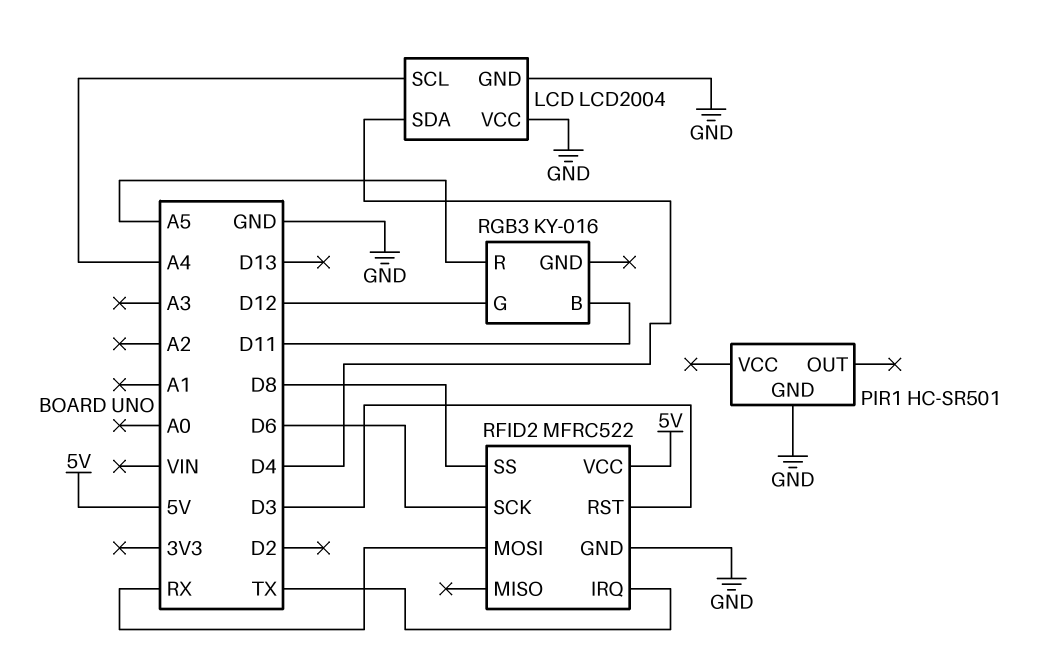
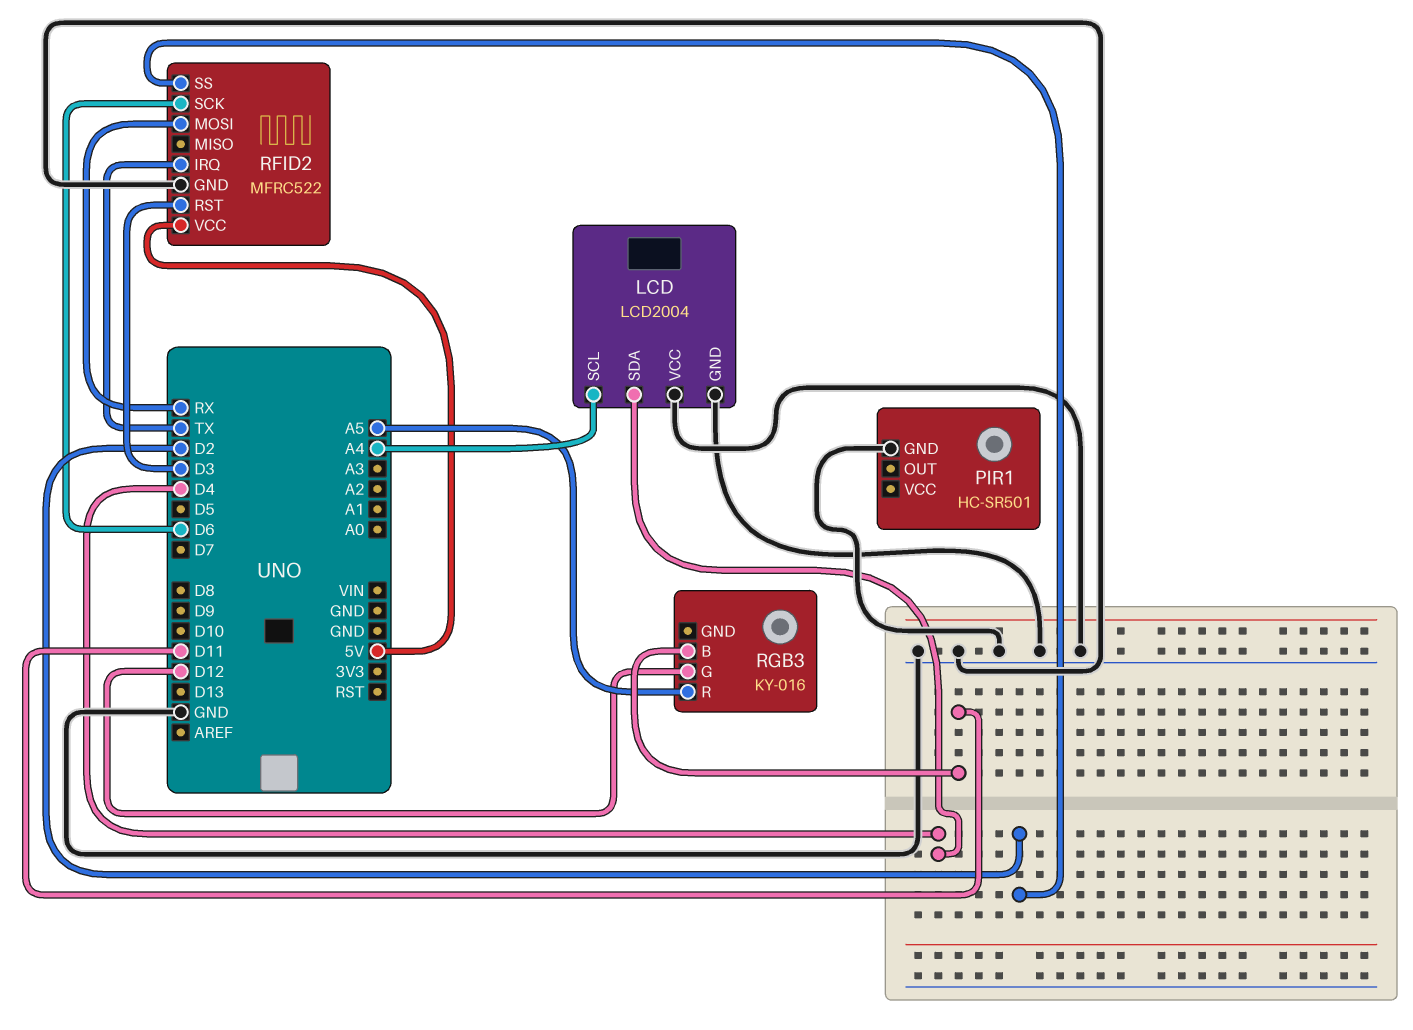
RFID2 pin SS: D8 -> D2

